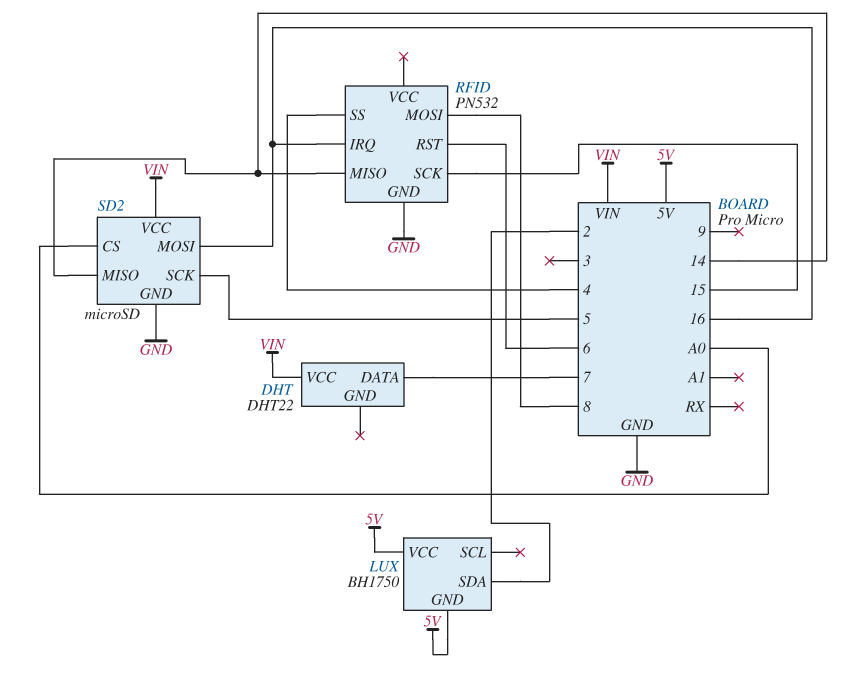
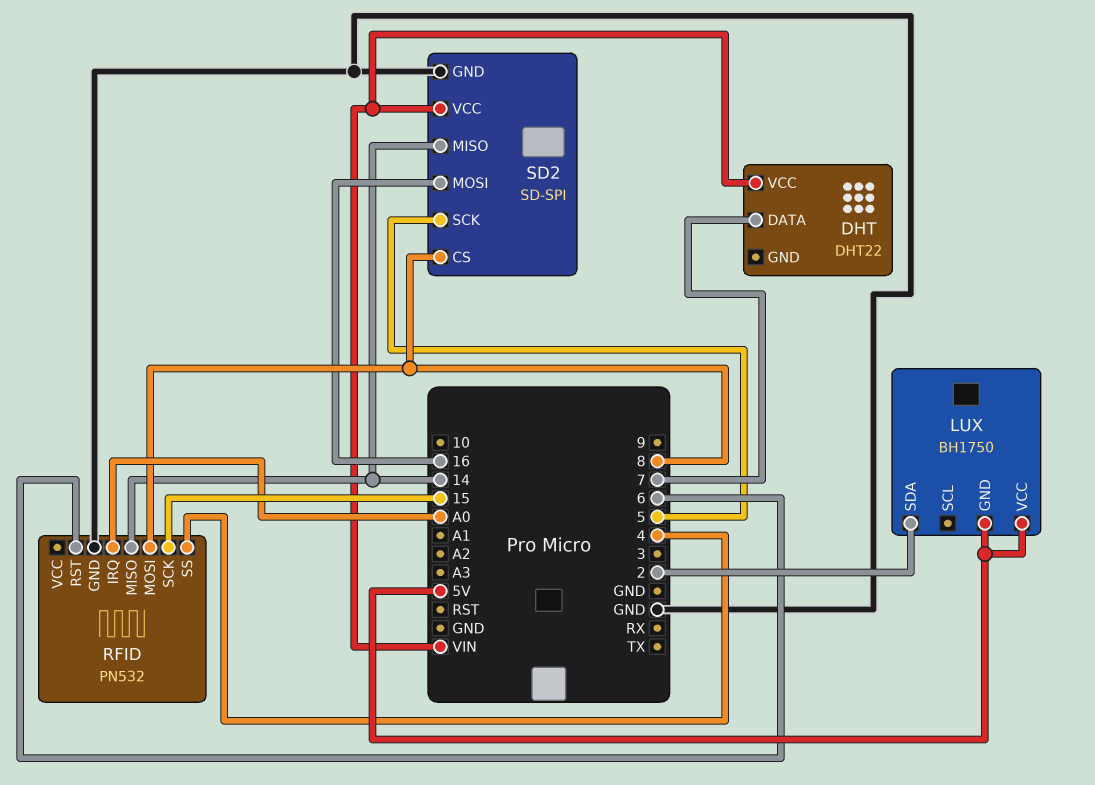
RFID pin IRQ: 16 -> A0
SD2: microSD -> SD-SPI
SD2 pin CS: A0 -> 8

